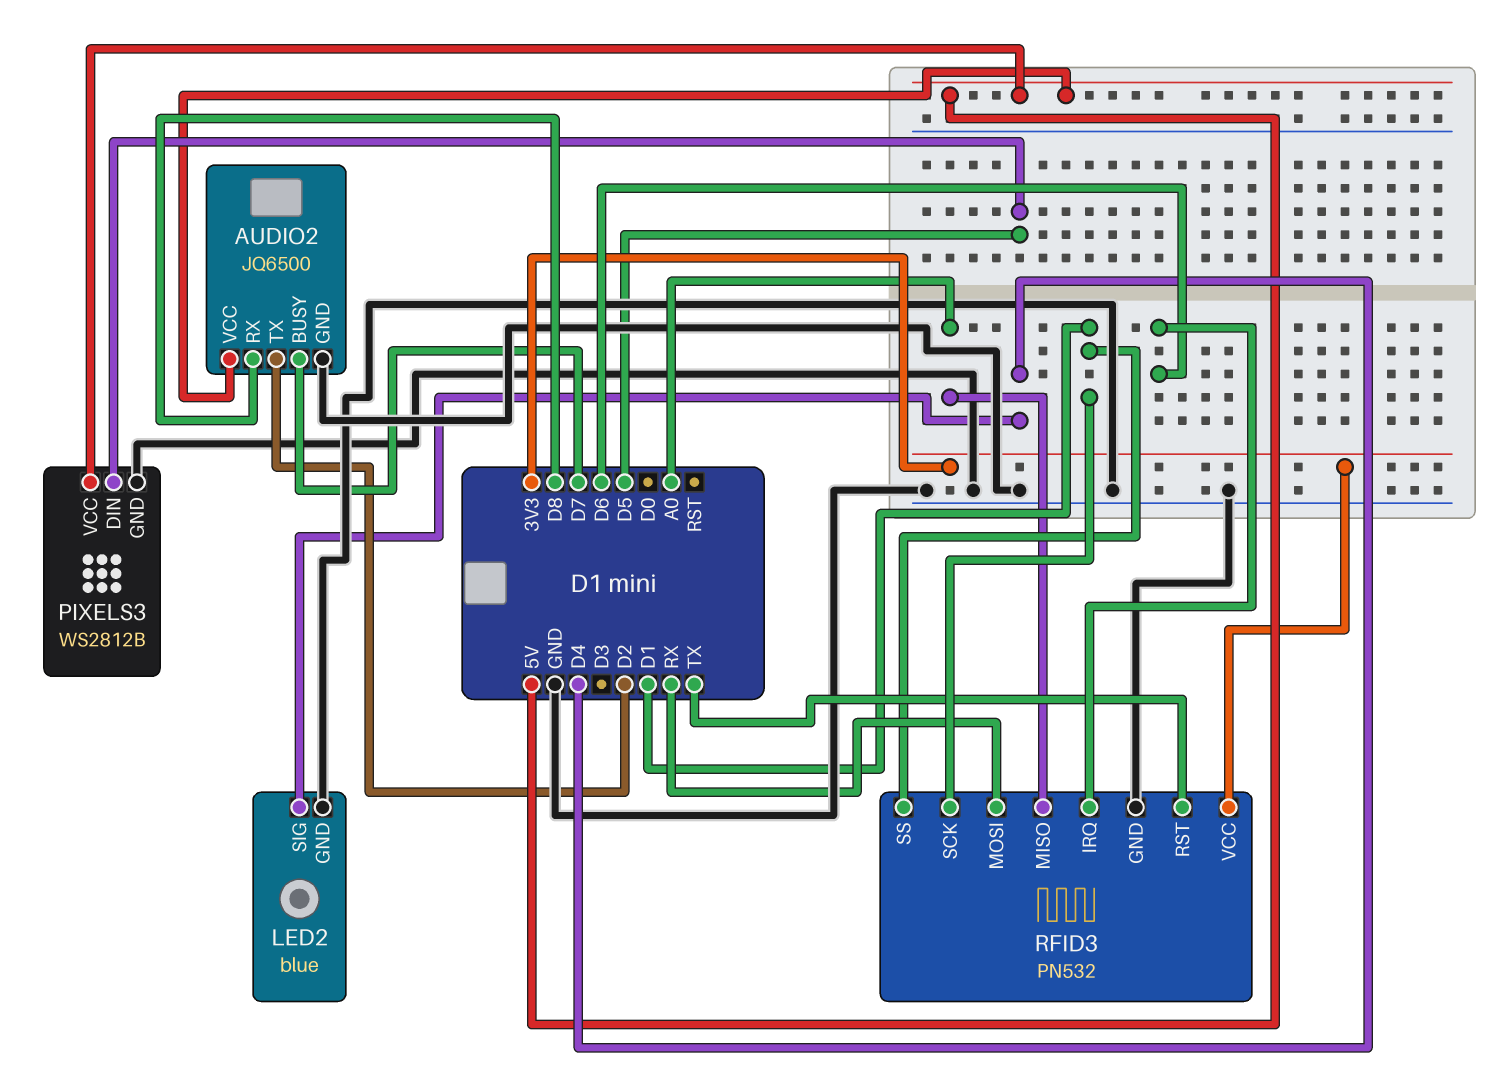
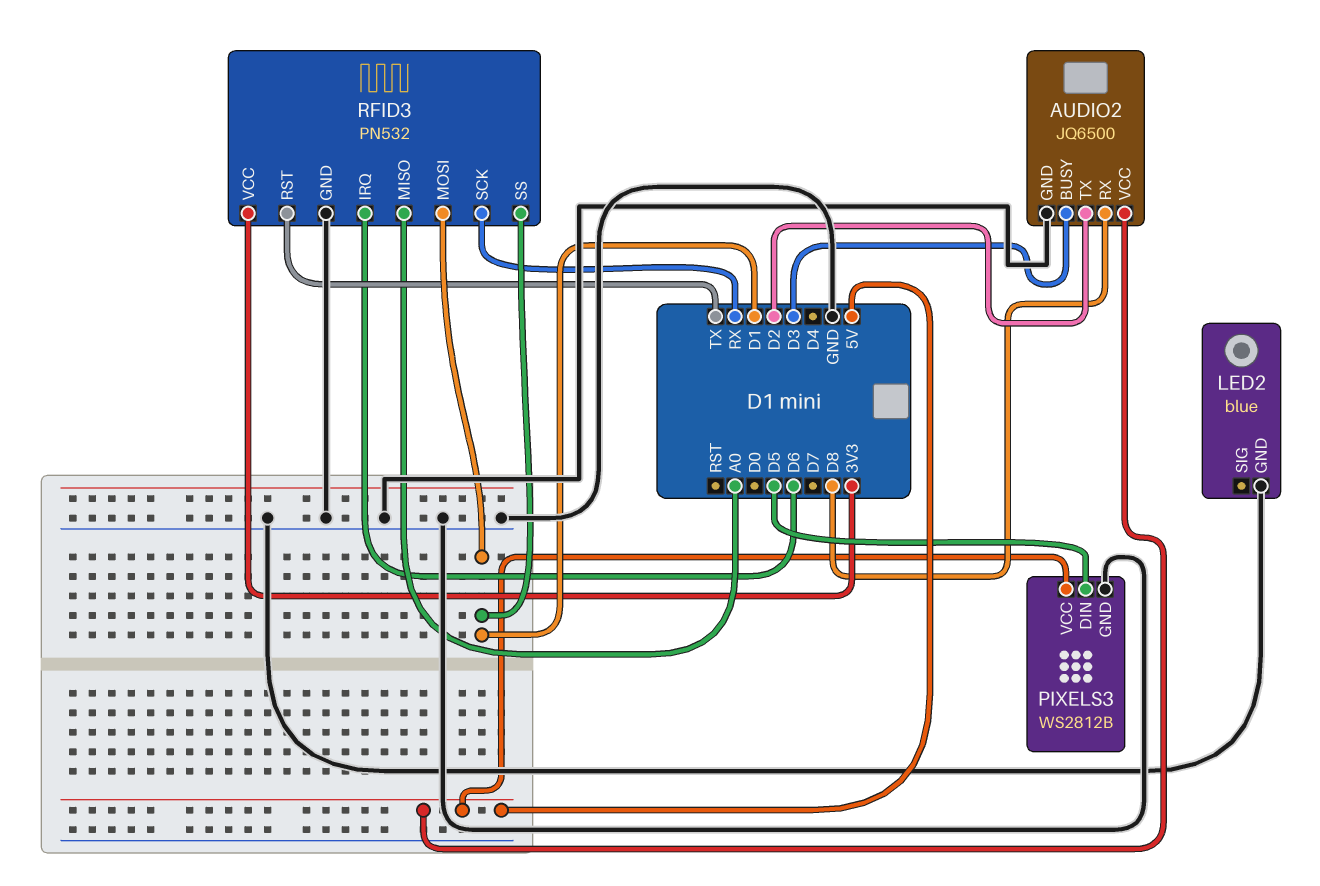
AUDIO2 pin BUSY: D7 -> D3
LED2 pin SIG: D4 -> none
RFID3 pin MOSI: RX -> D1
RFID3 pin SCK: D1 -> RX

